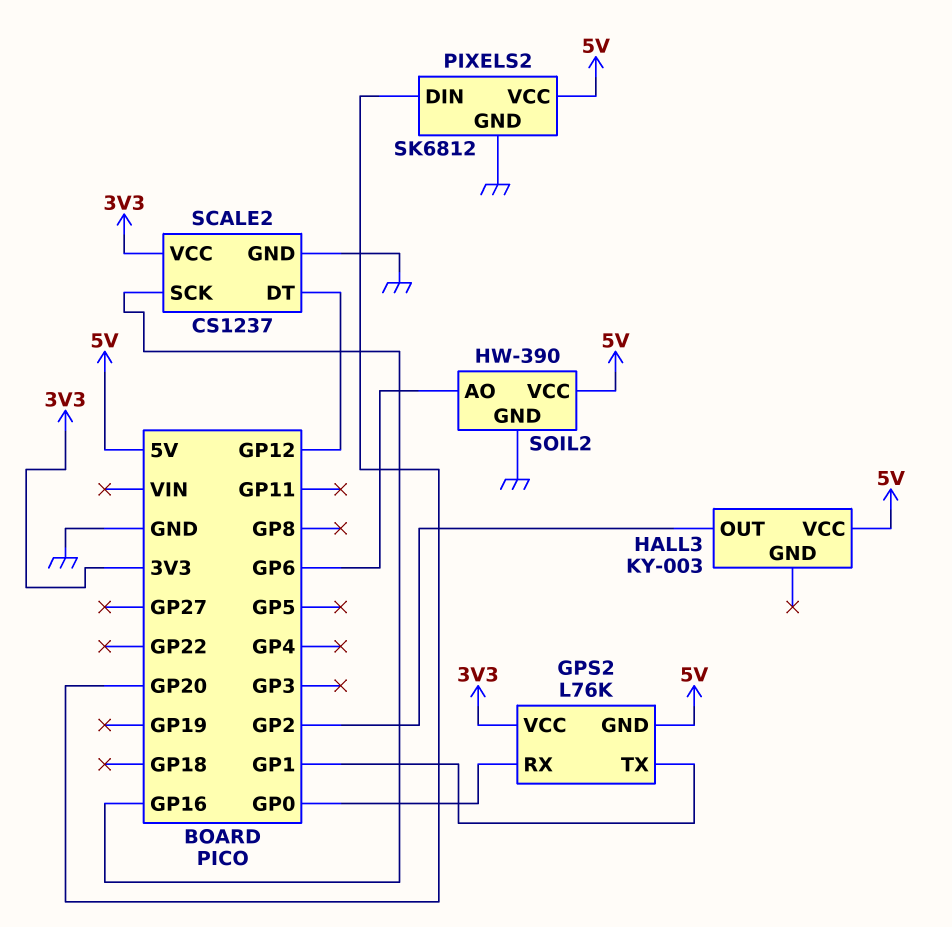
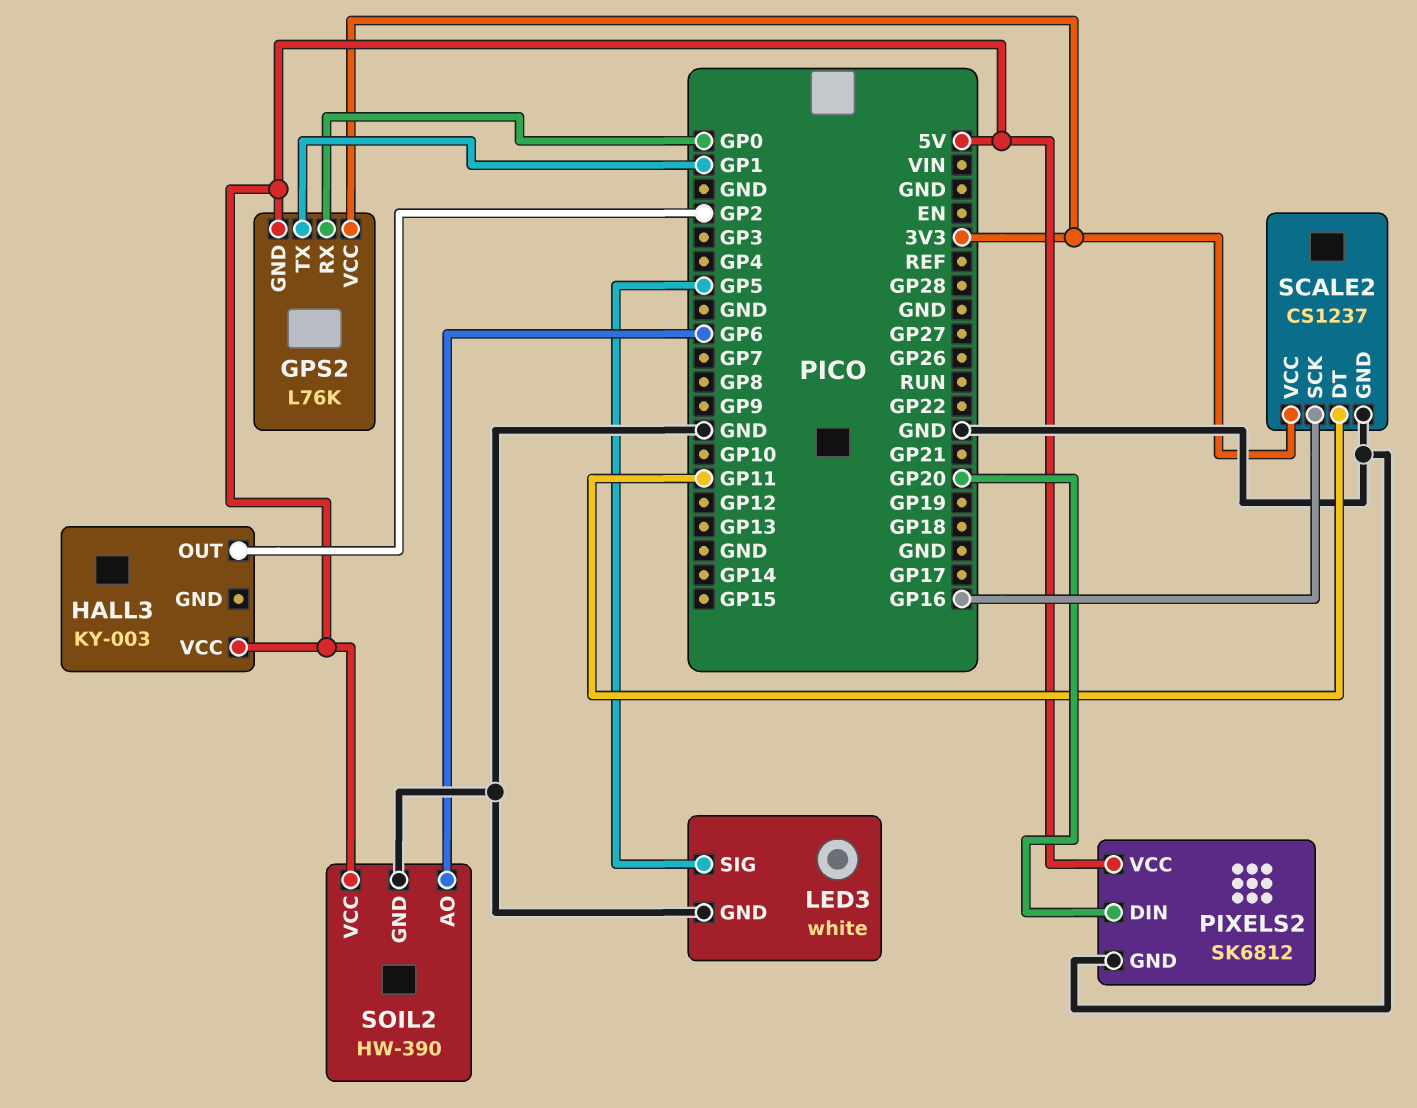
LED3: none -> white
LED3 pin GND: none -> GND
LED3 pin SIG: none -> GP5
SCALE2 pin DT: GP12 -> GP11

